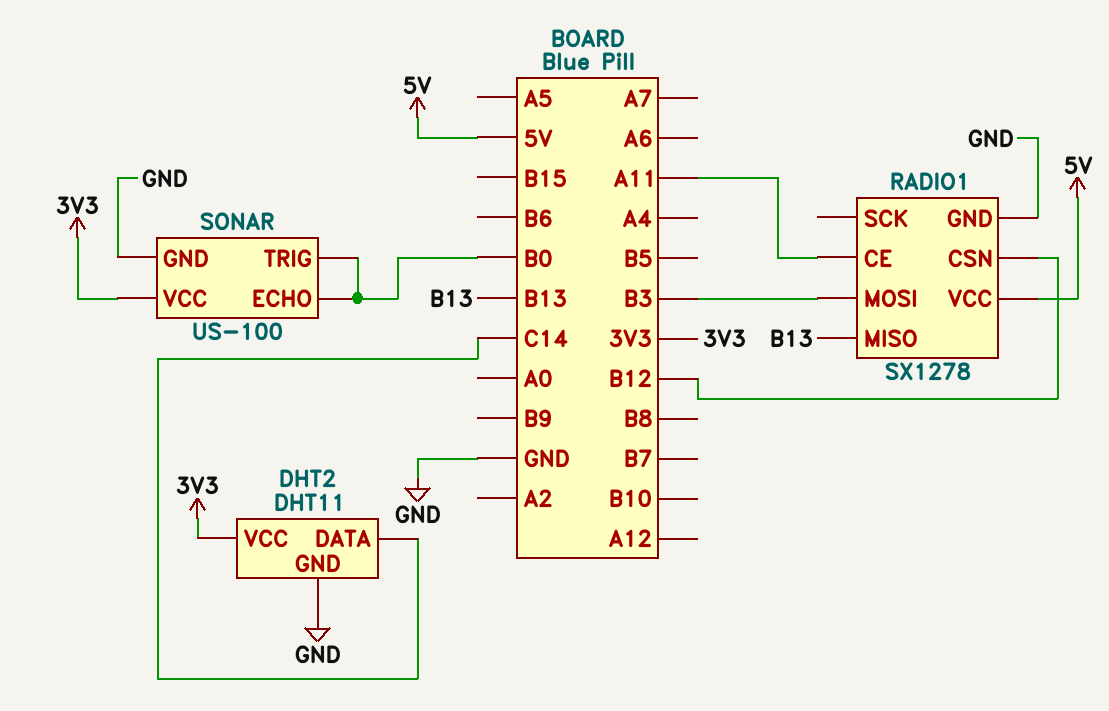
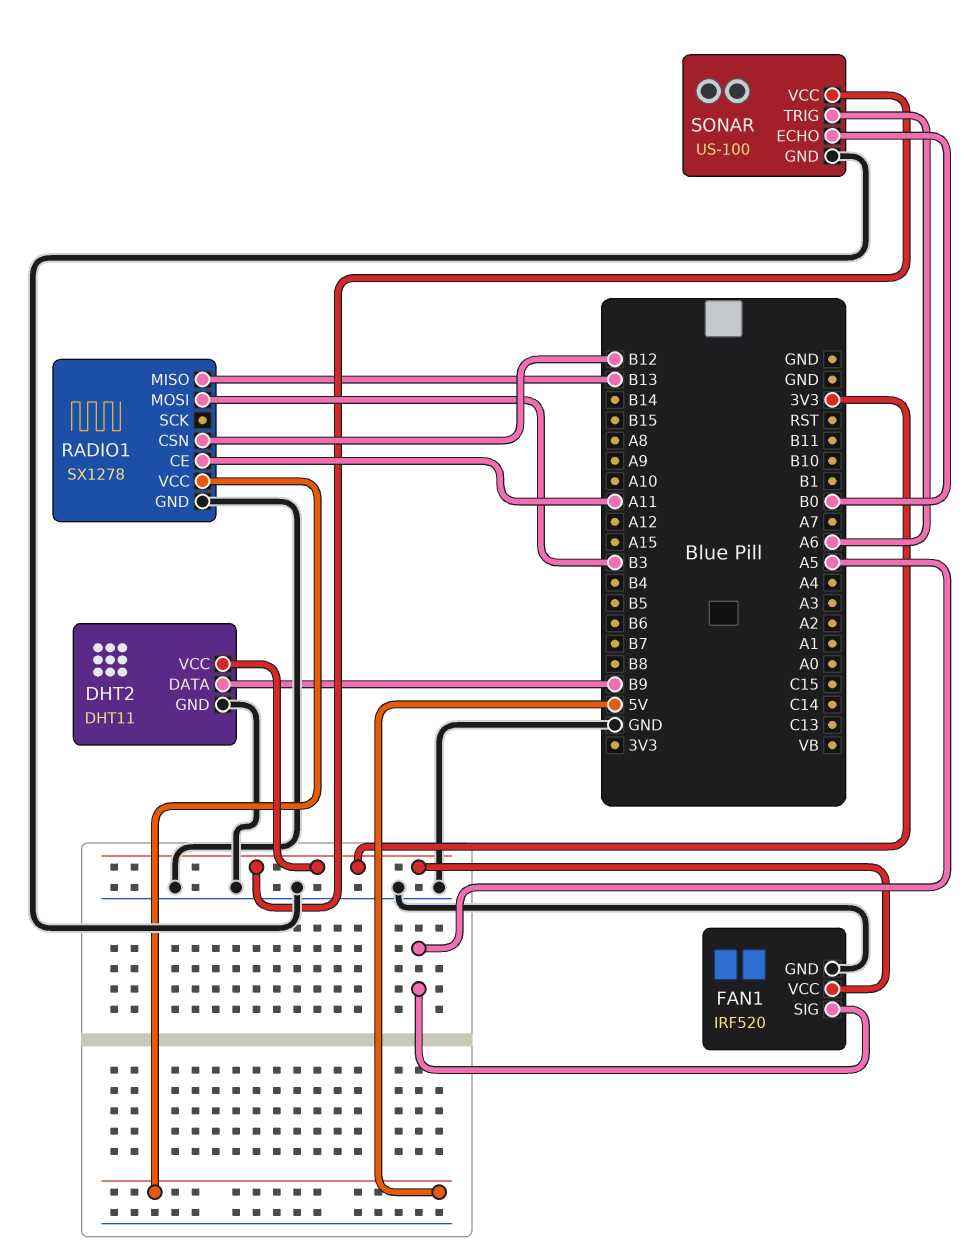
DHT2 pin DATA: C14 -> B9
FAN1: none -> IRF520
FAN1 pin GND: none -> GND
FAN1 pin SIG: none -> A5
FAN1 pin VCC: none -> 3V3
SONAR pin TRIG: B0 -> A6

